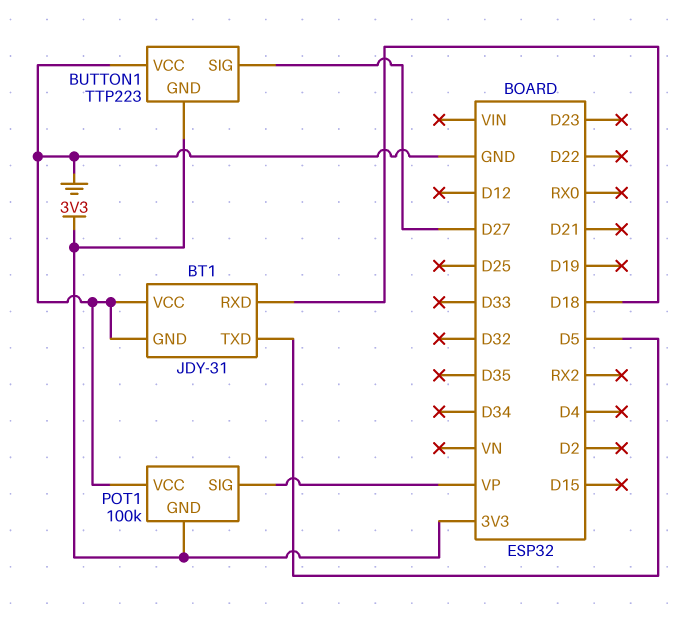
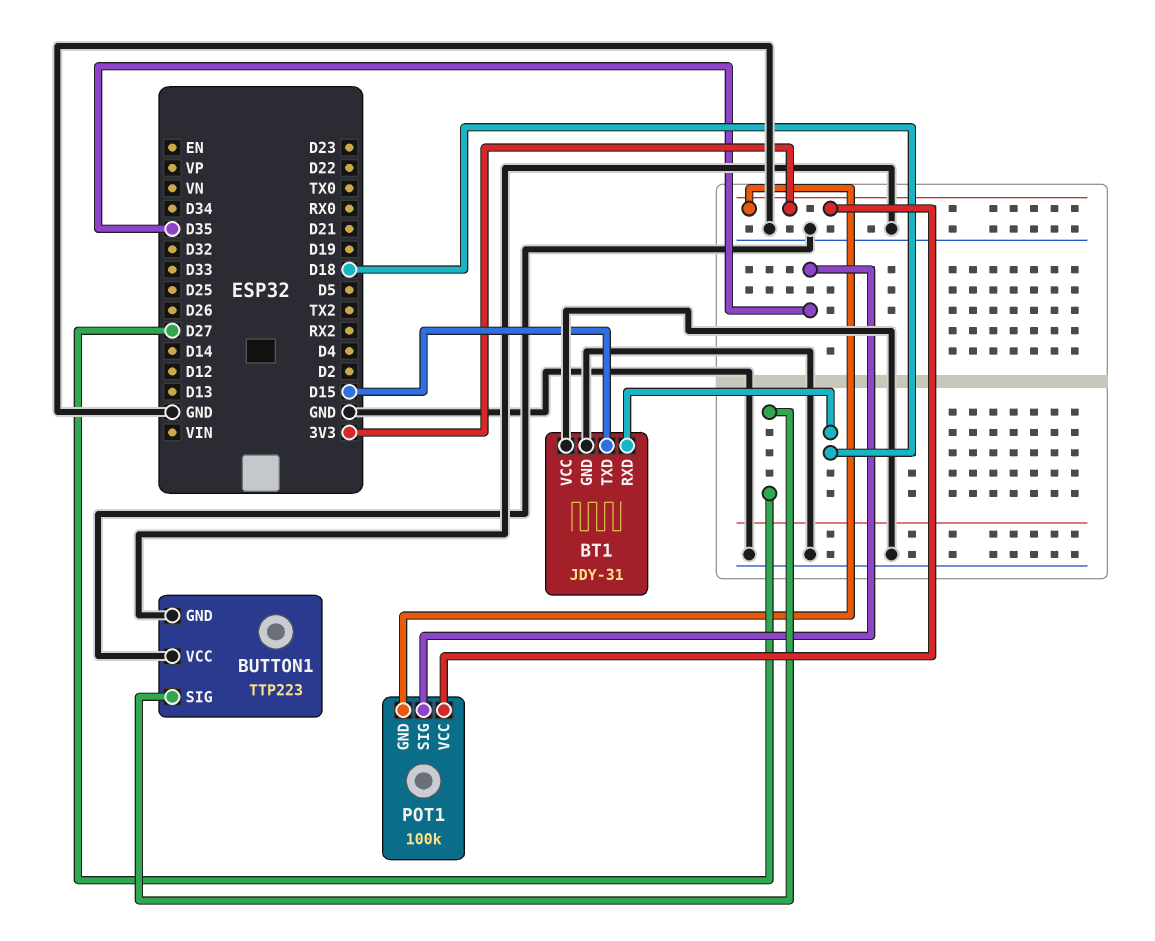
BT1 pin TXD: D5 -> D15
BUTTON1 pin GND: 3V3 -> GND
POT1 pin SIG: VP -> D35
POT1 pin VCC: GND -> 3V3

